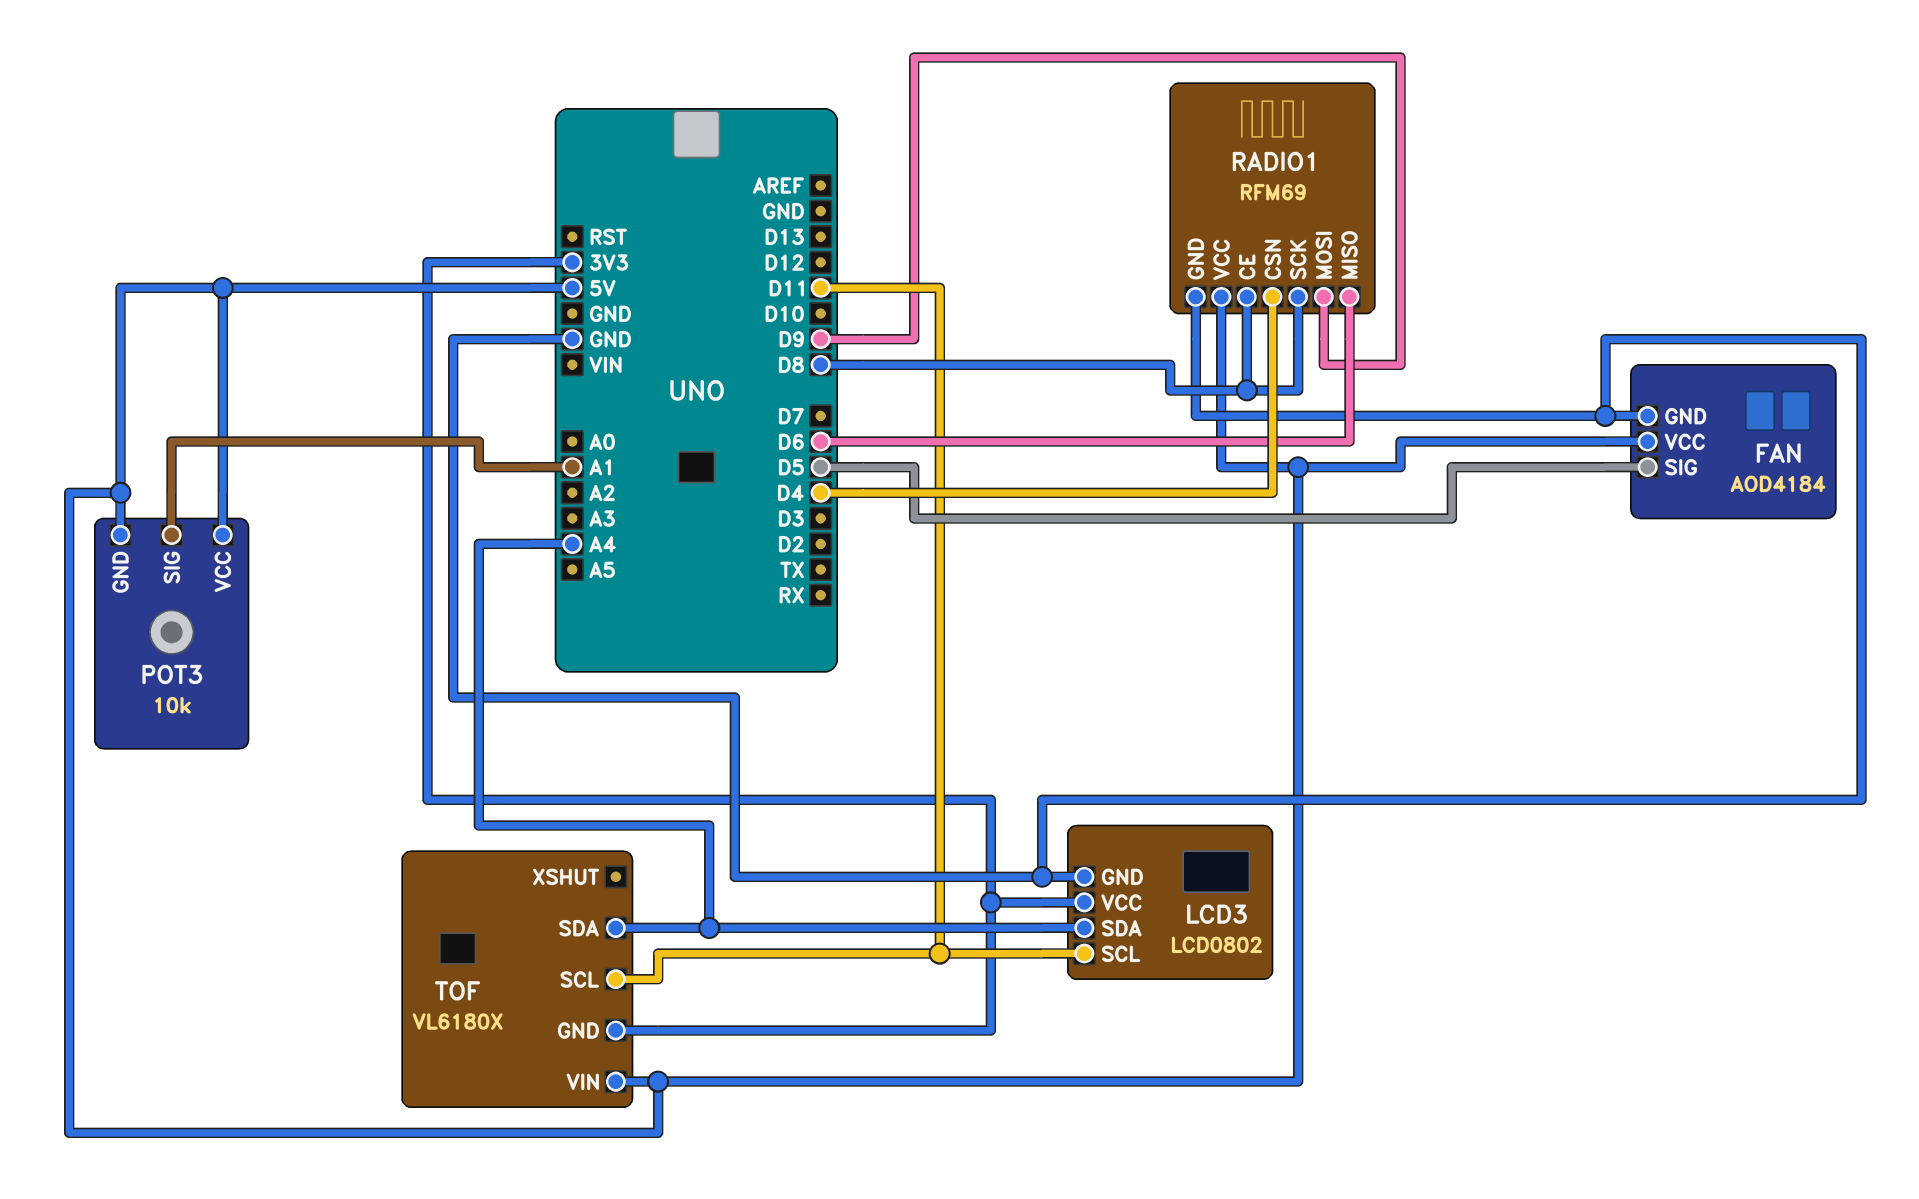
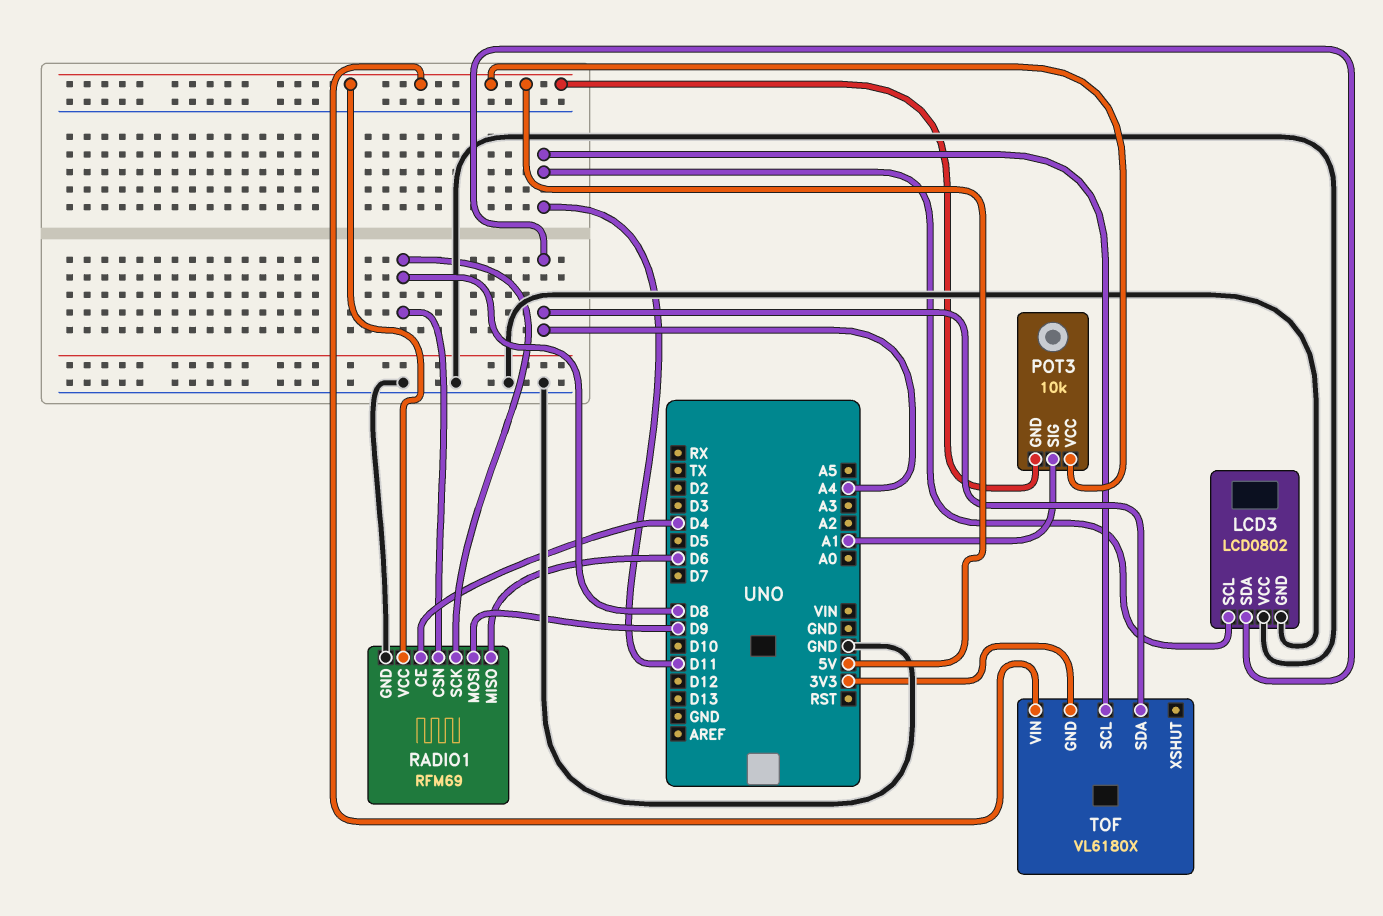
FAN: AOD4184 -> none
FAN pin GND: GND -> none
FAN pin SIG: D5 -> none
FAN pin VCC: 5V -> none
LCD3 pin VCC: 3V3 -> GND
RADIO1 pin CE: D8 -> D4
RADIO1 pin CSN: D4 -> D8

